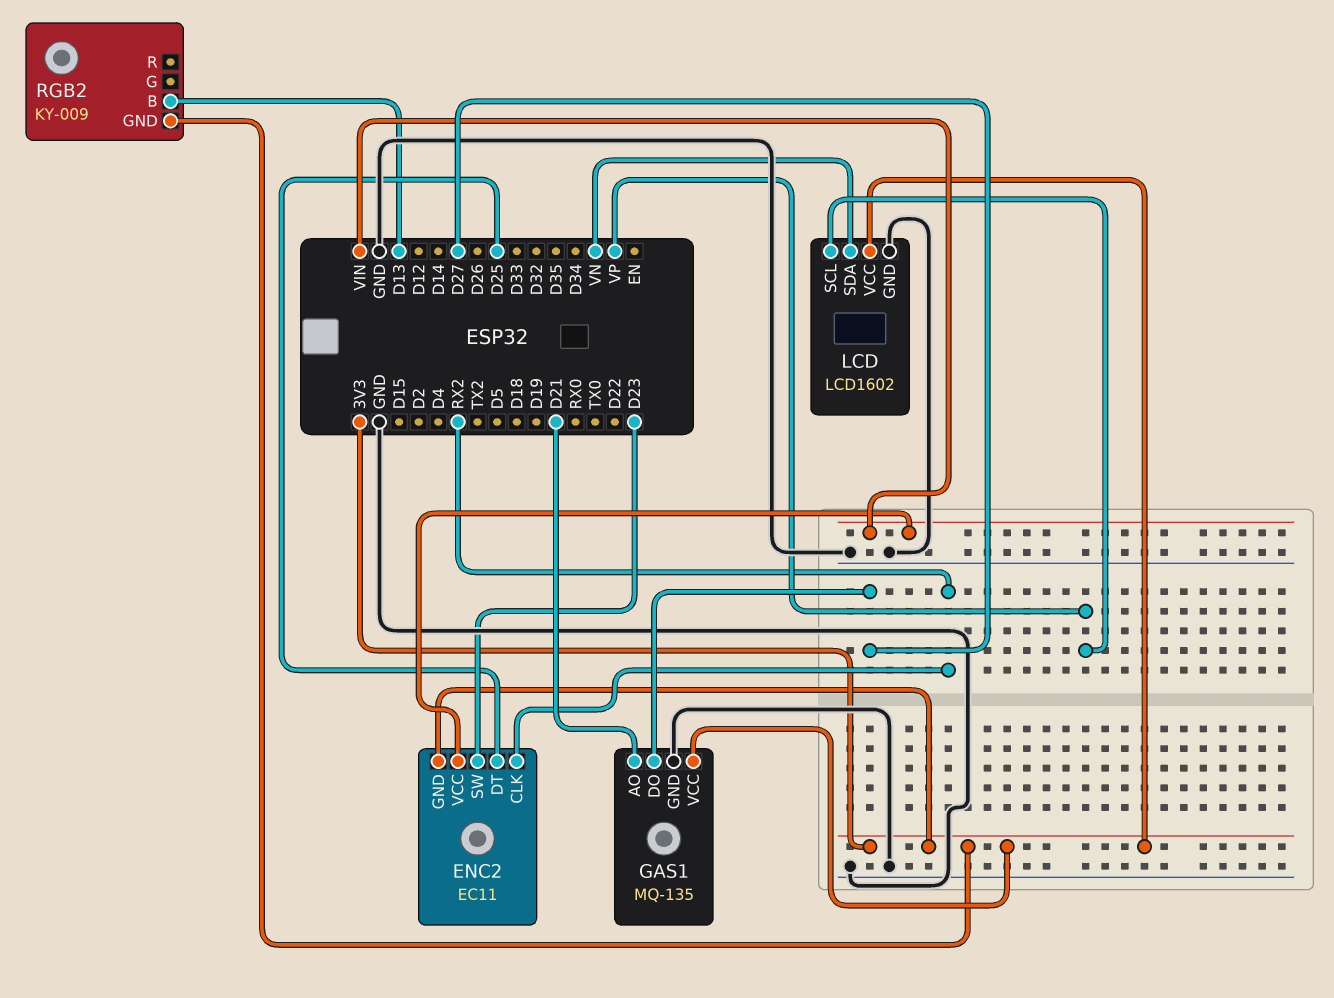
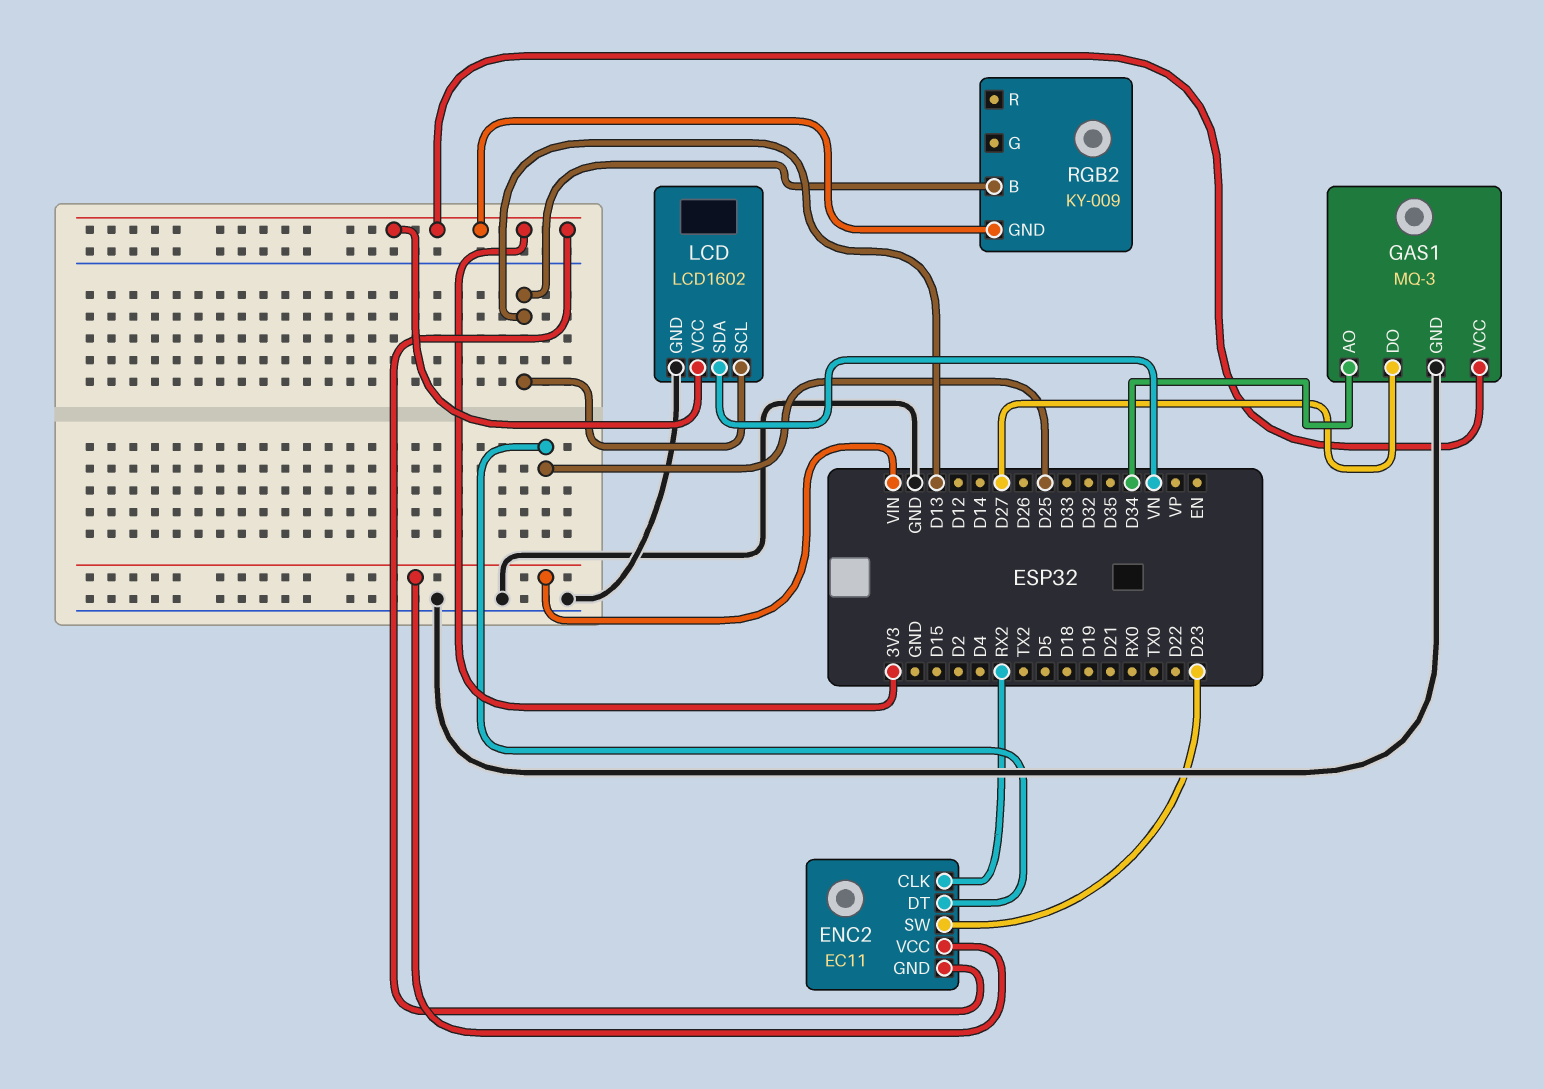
GAS1: MQ-135 -> MQ-3
GAS1 pin AO: D21 -> D34
LCD pin SCL: VP -> D13

